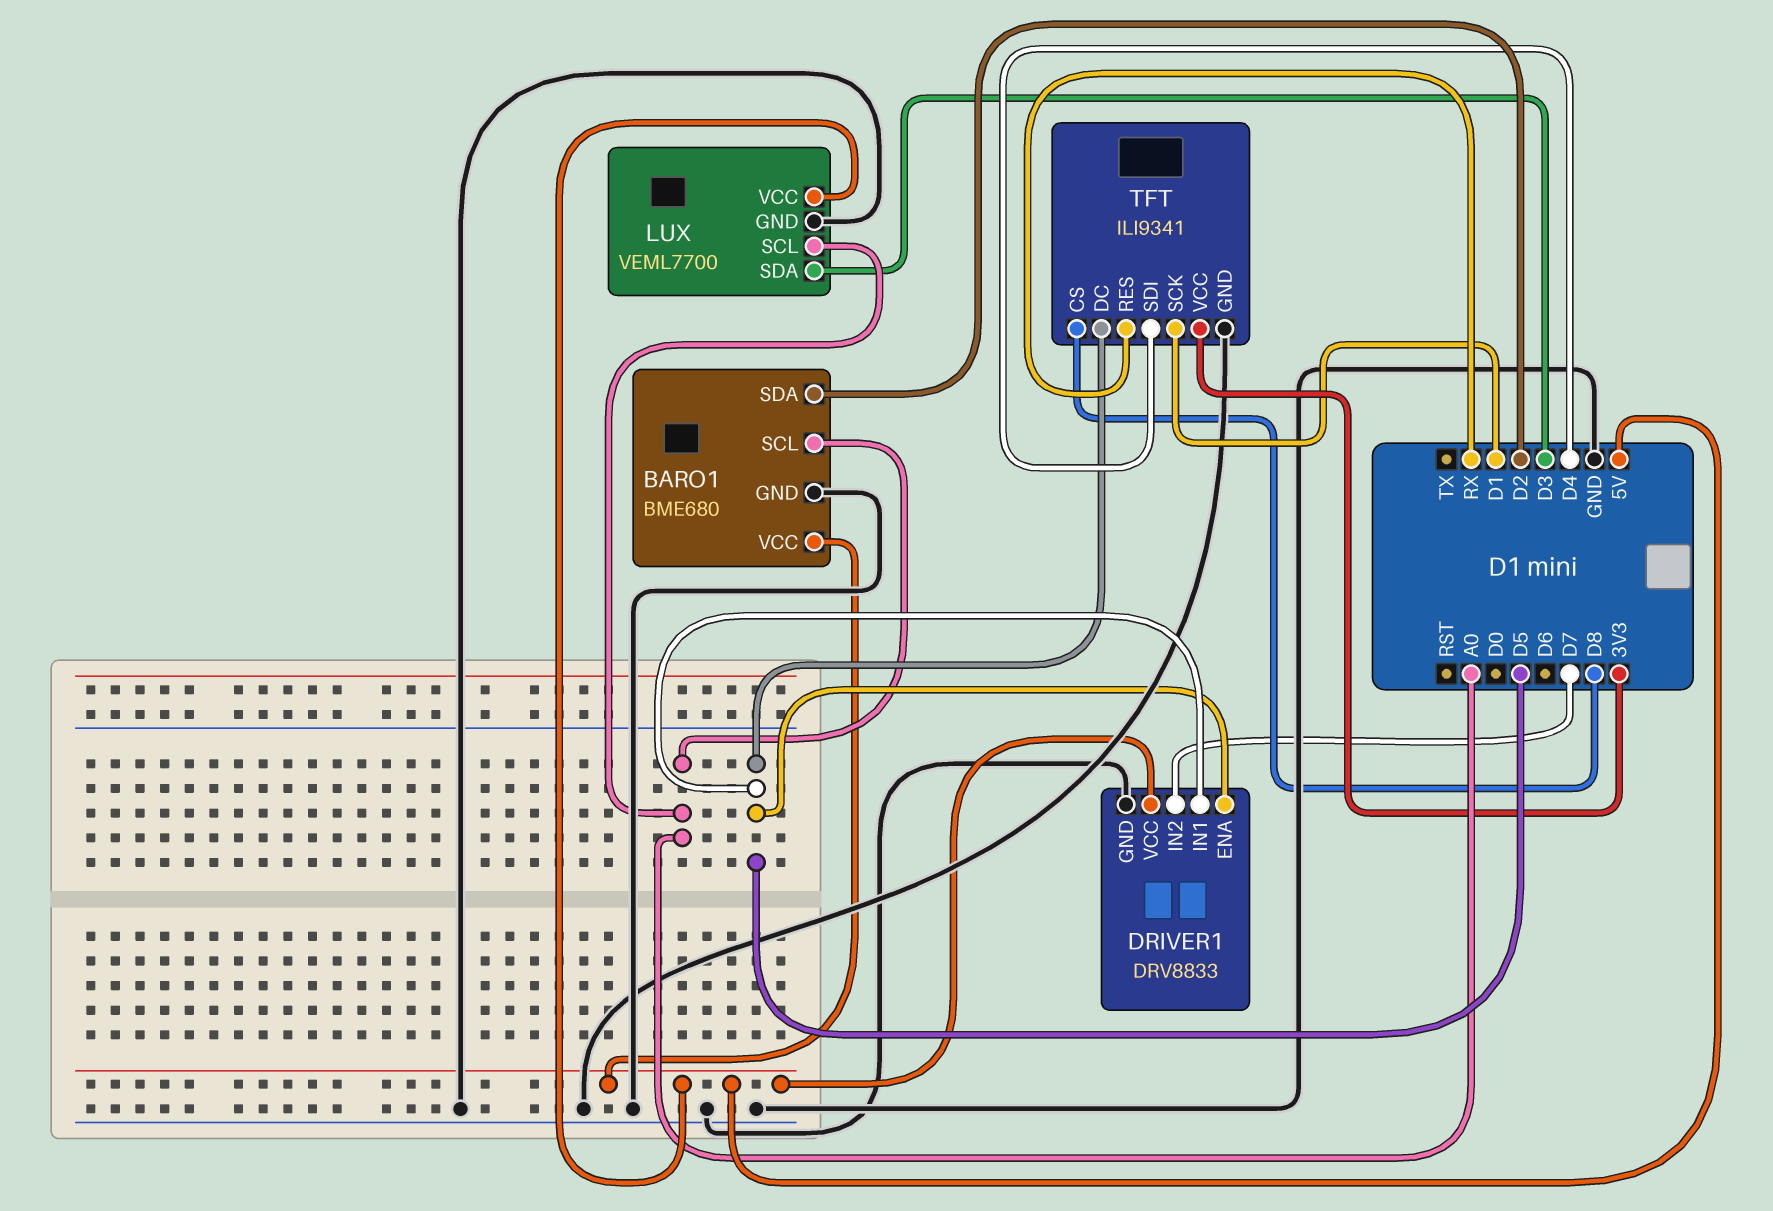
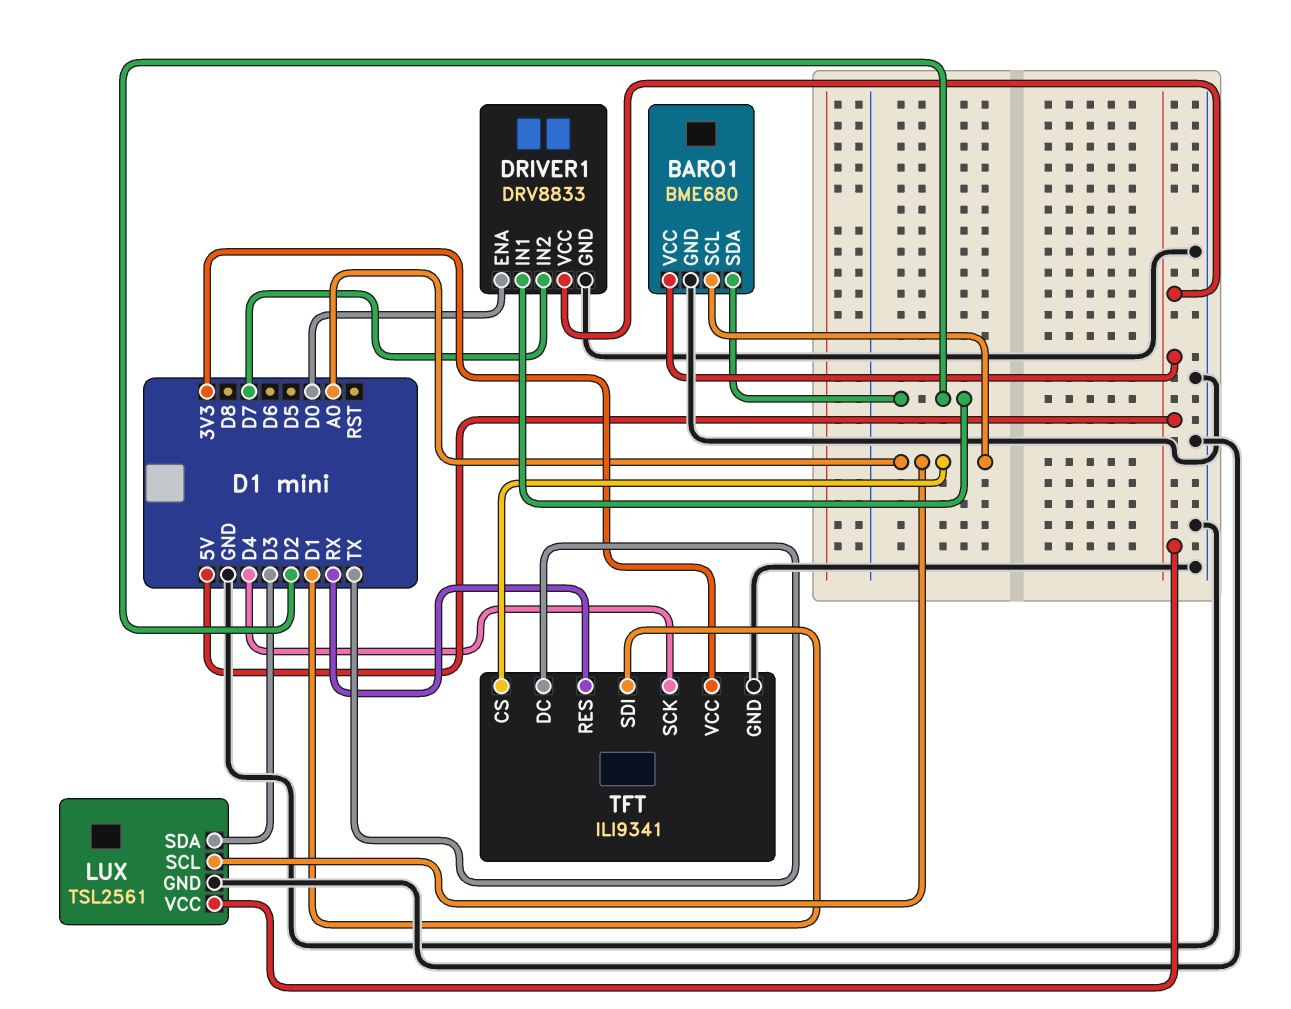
DRIVER1 pin ENA: D5 -> D0
DRIVER1 pin IN1: D5 -> D2
LUX: VEML7700 -> TSL2561
TFT pin CS: D8 -> A0
TFT pin DC: D5 -> TX
TFT pin SCK: D1 -> D4
TFT pin SDI: D4 -> D1

